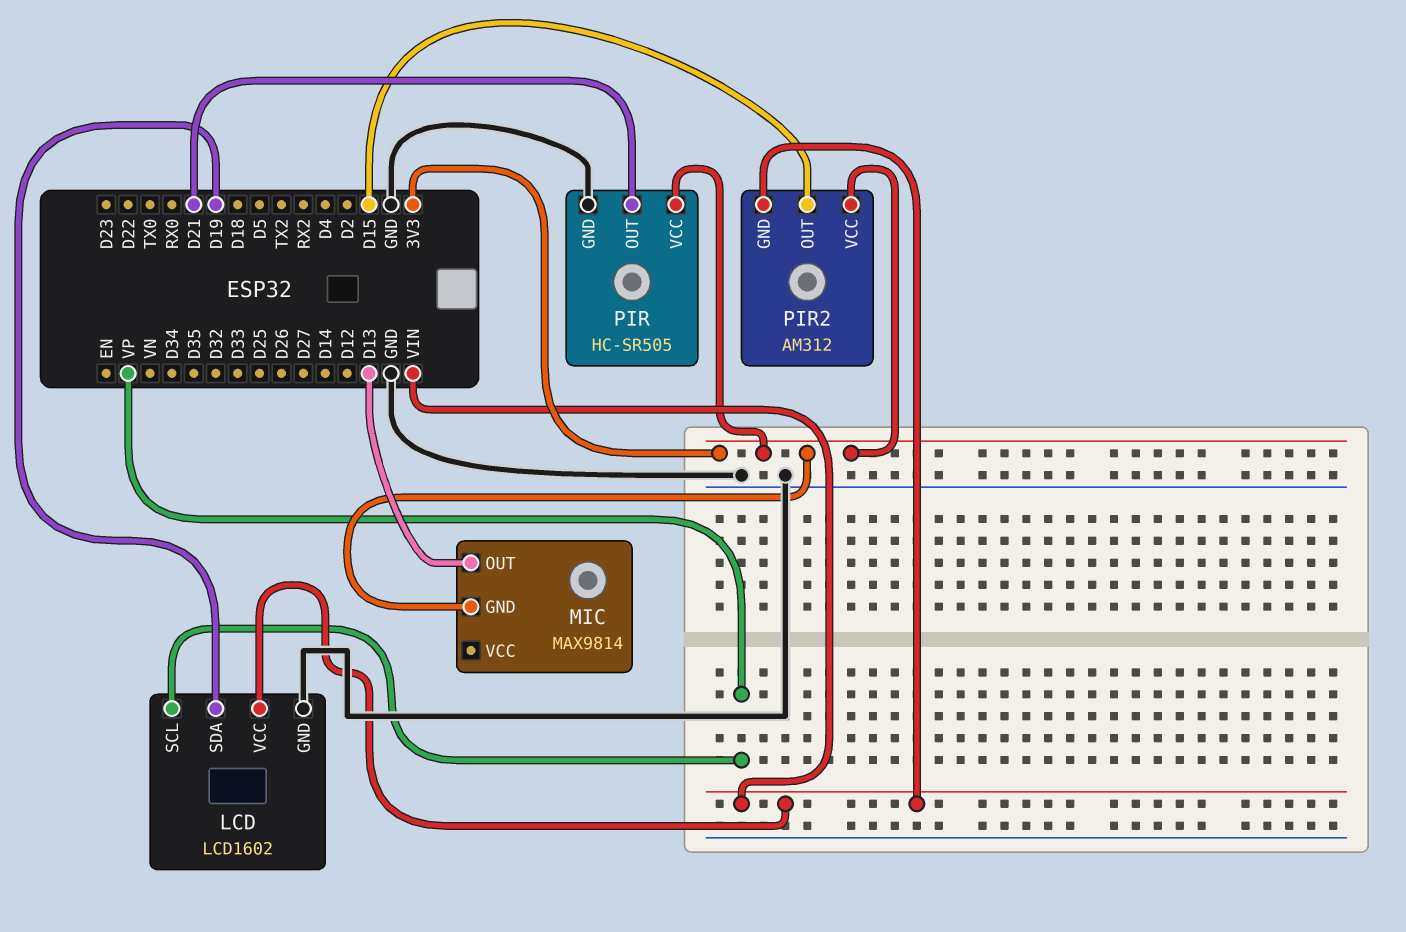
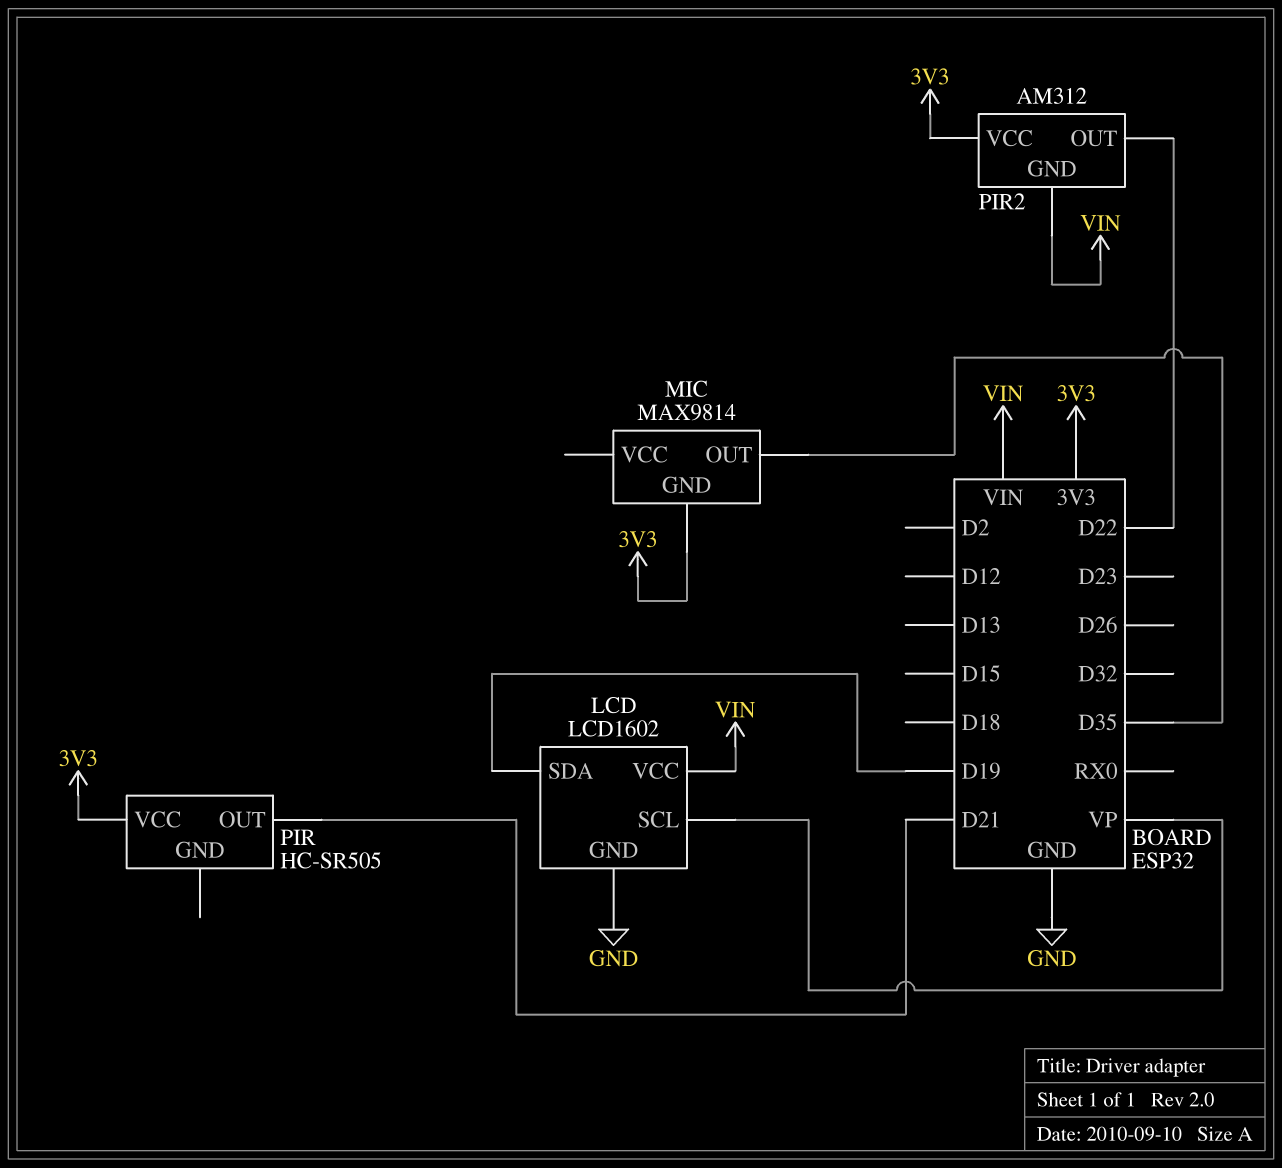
MIC pin OUT: D13 -> D35
PIR pin GND: GND -> none
PIR2 pin OUT: D15 -> D22

